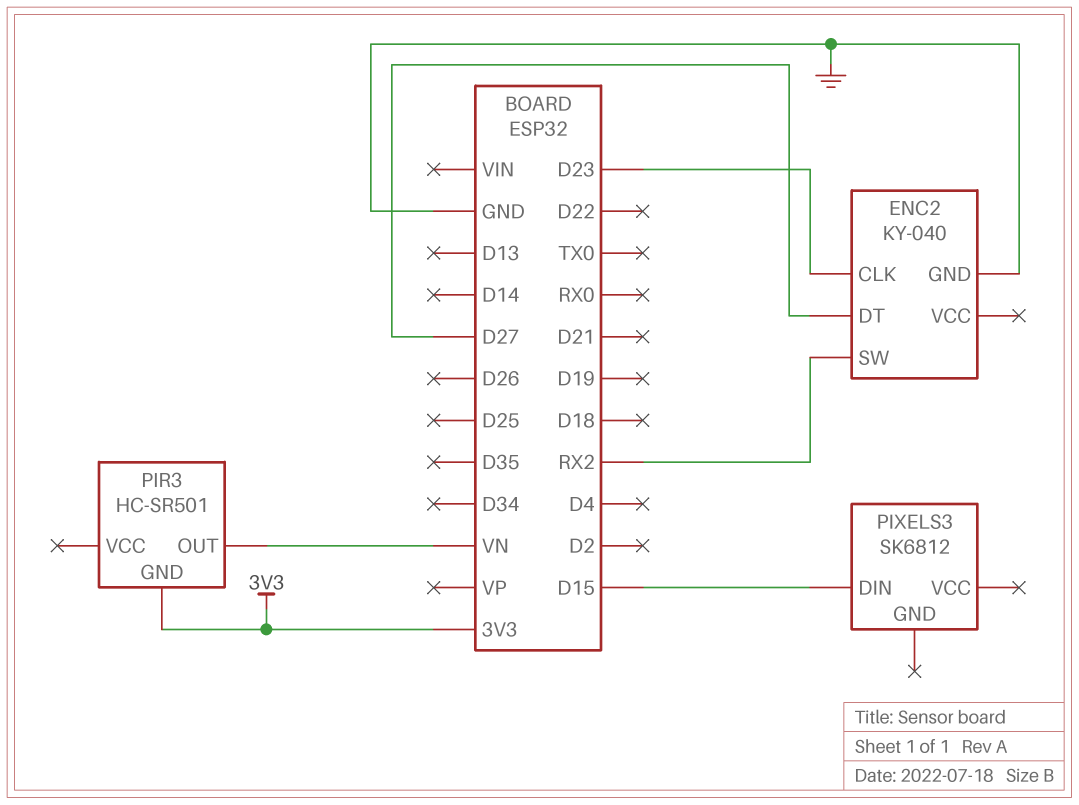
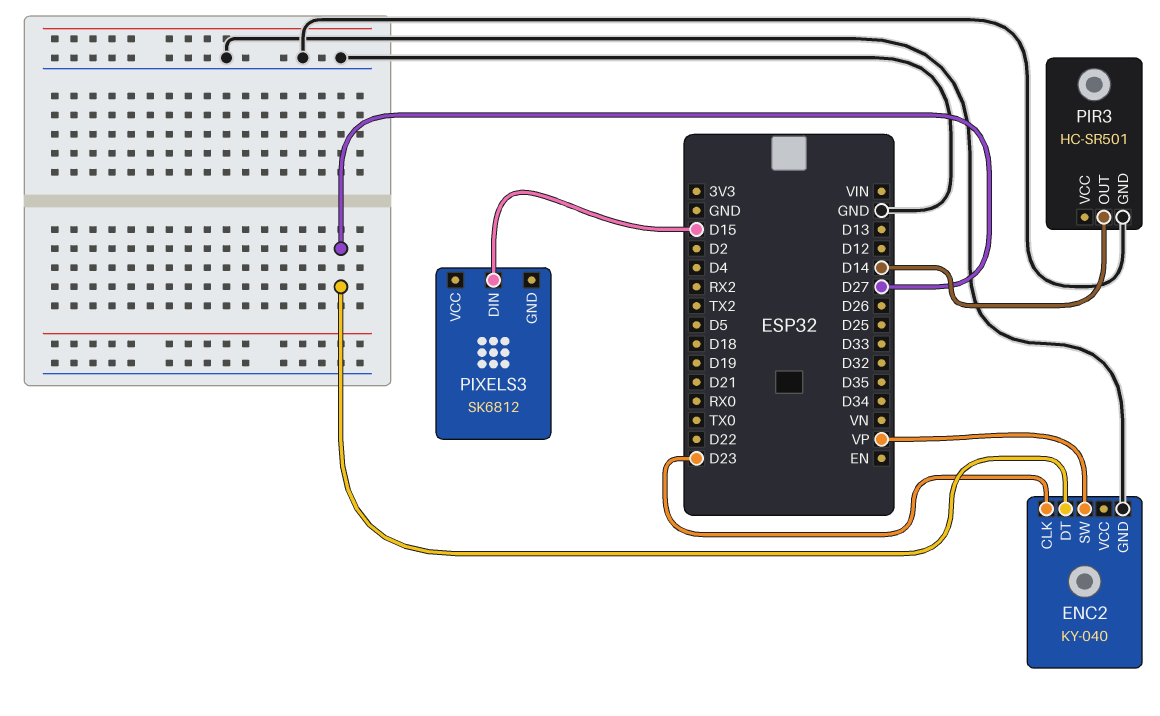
ENC2 pin SW: RX2 -> VP
PIR3 pin GND: 3V3 -> GND
PIR3 pin OUT: VN -> D14

